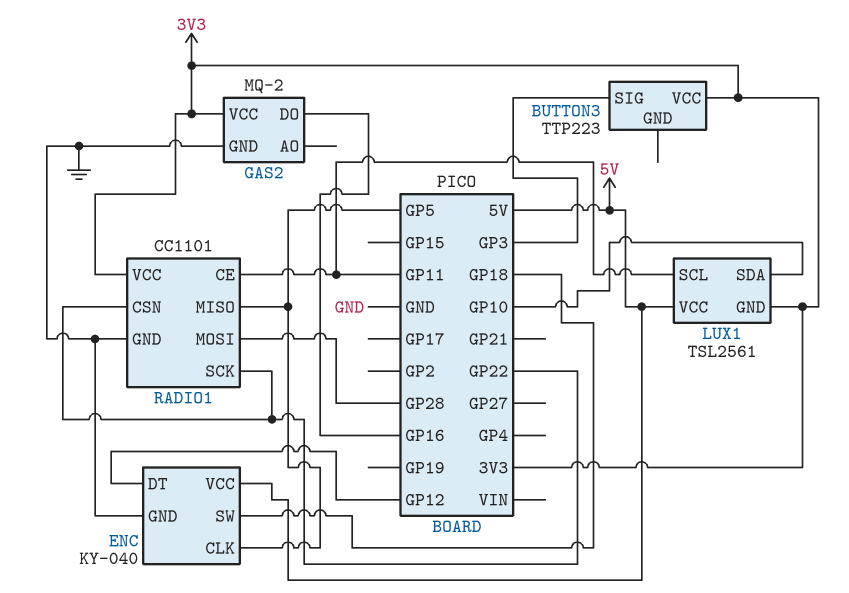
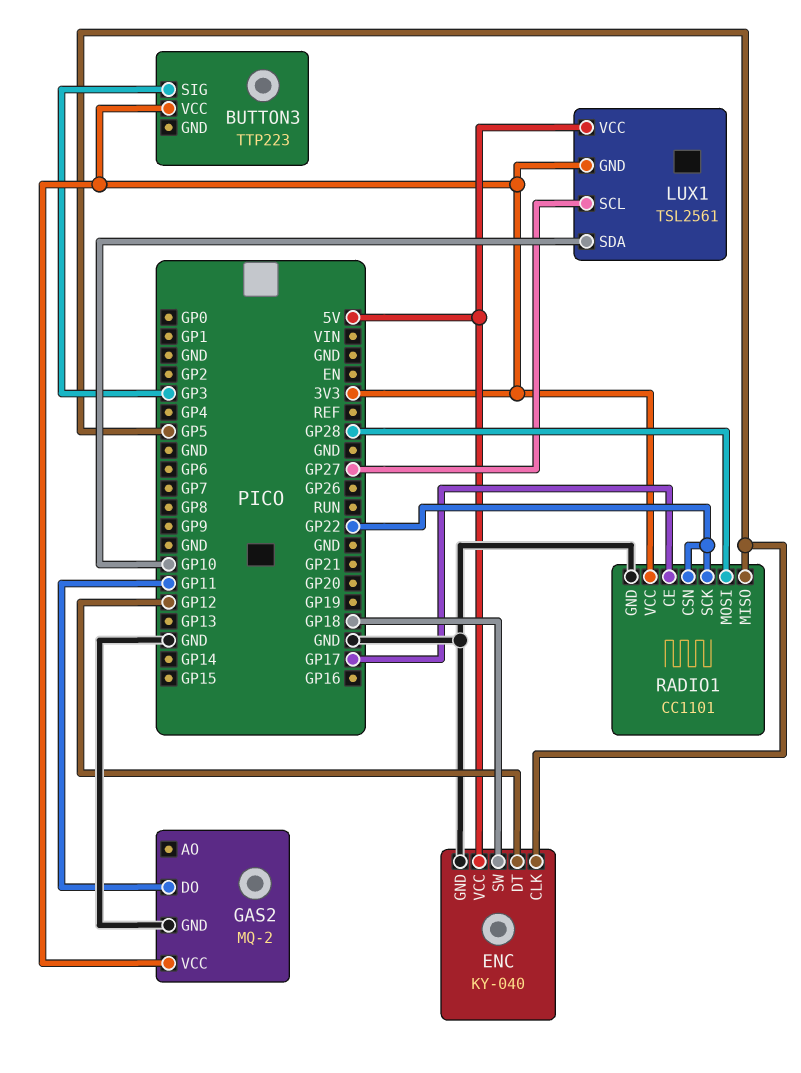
GAS2 pin DO: GP16 -> GP11
LUX1 pin SCL: GP11 -> GP27
RADIO1 pin CE: GP11 -> GP17

